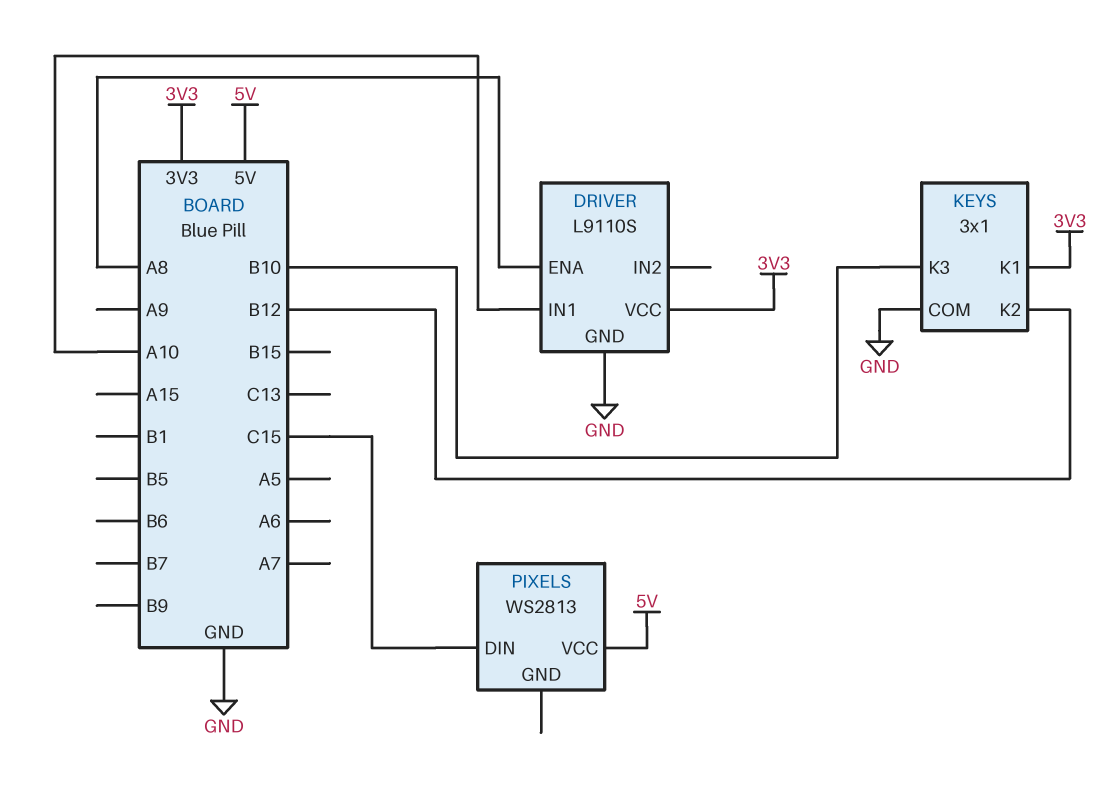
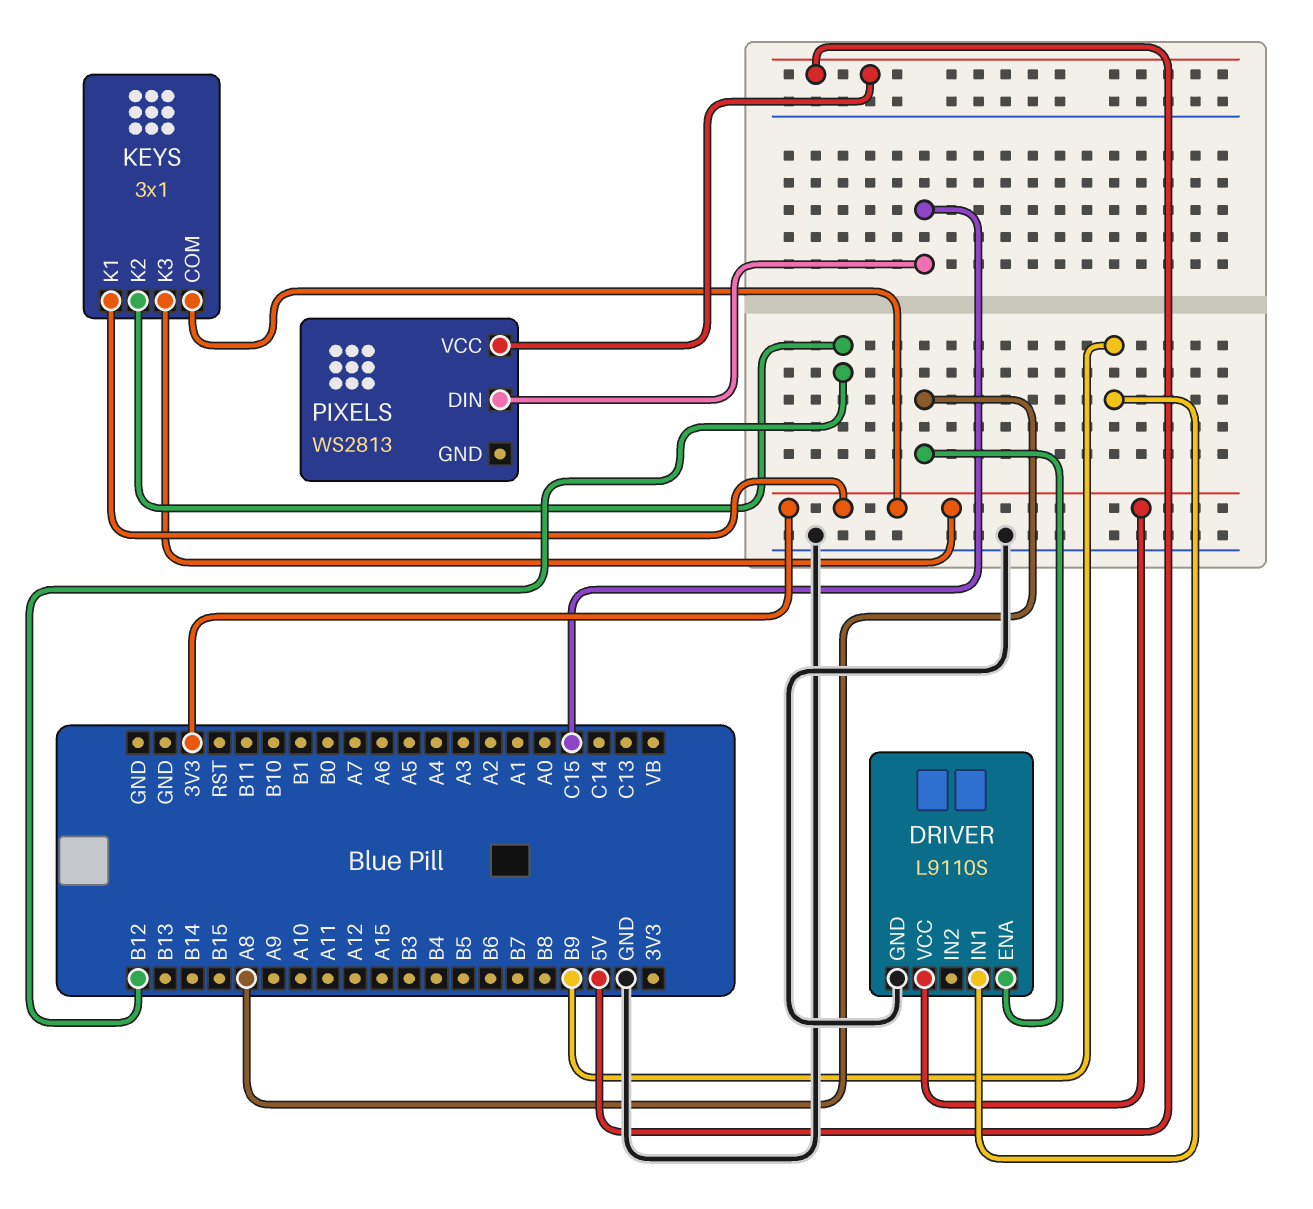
DRIVER pin IN1: A10 -> B9
KEYS pin COM: GND -> 3V3
KEYS pin K3: B10 -> 3V3

